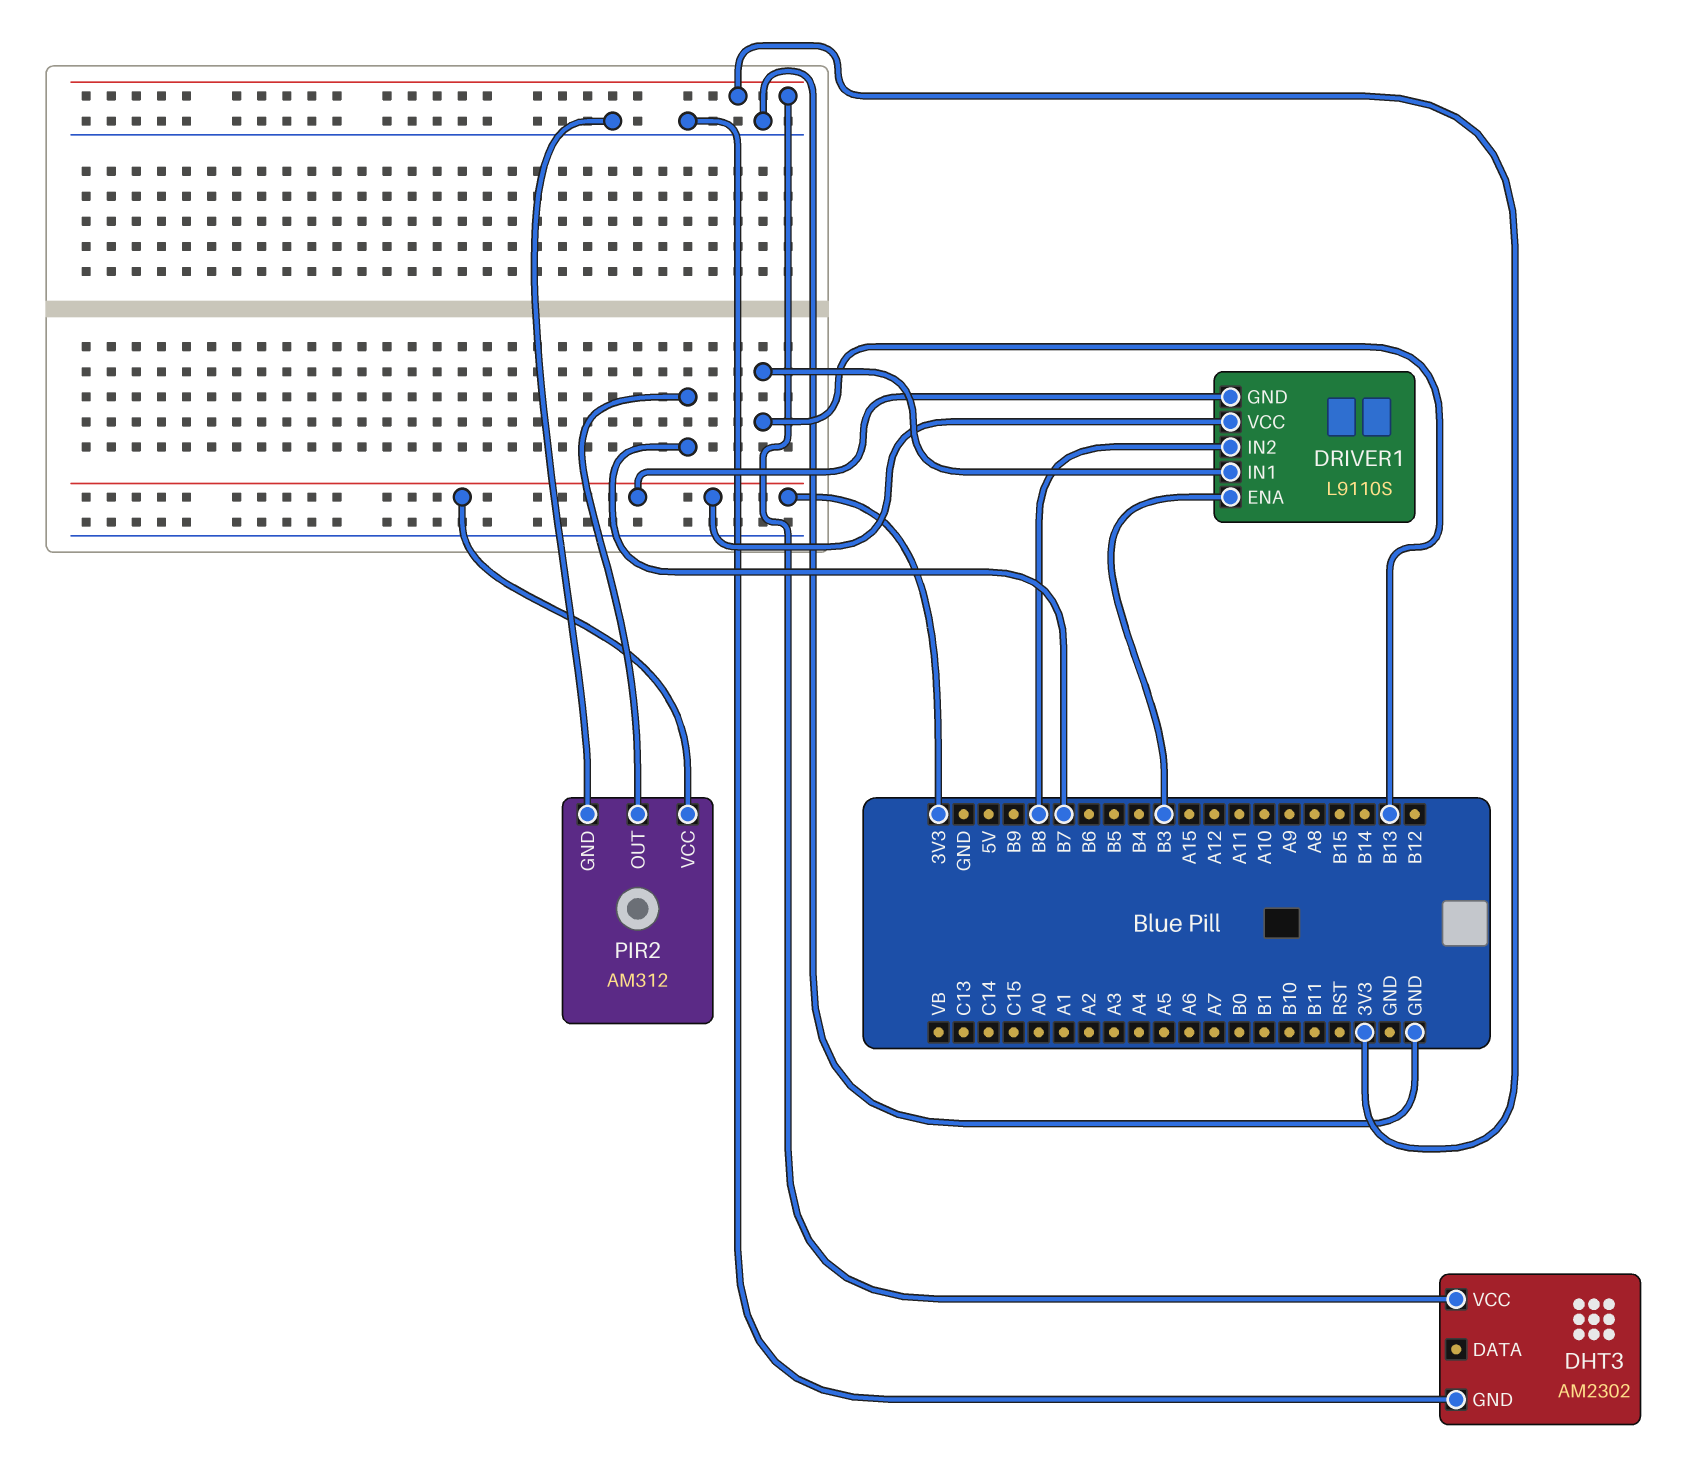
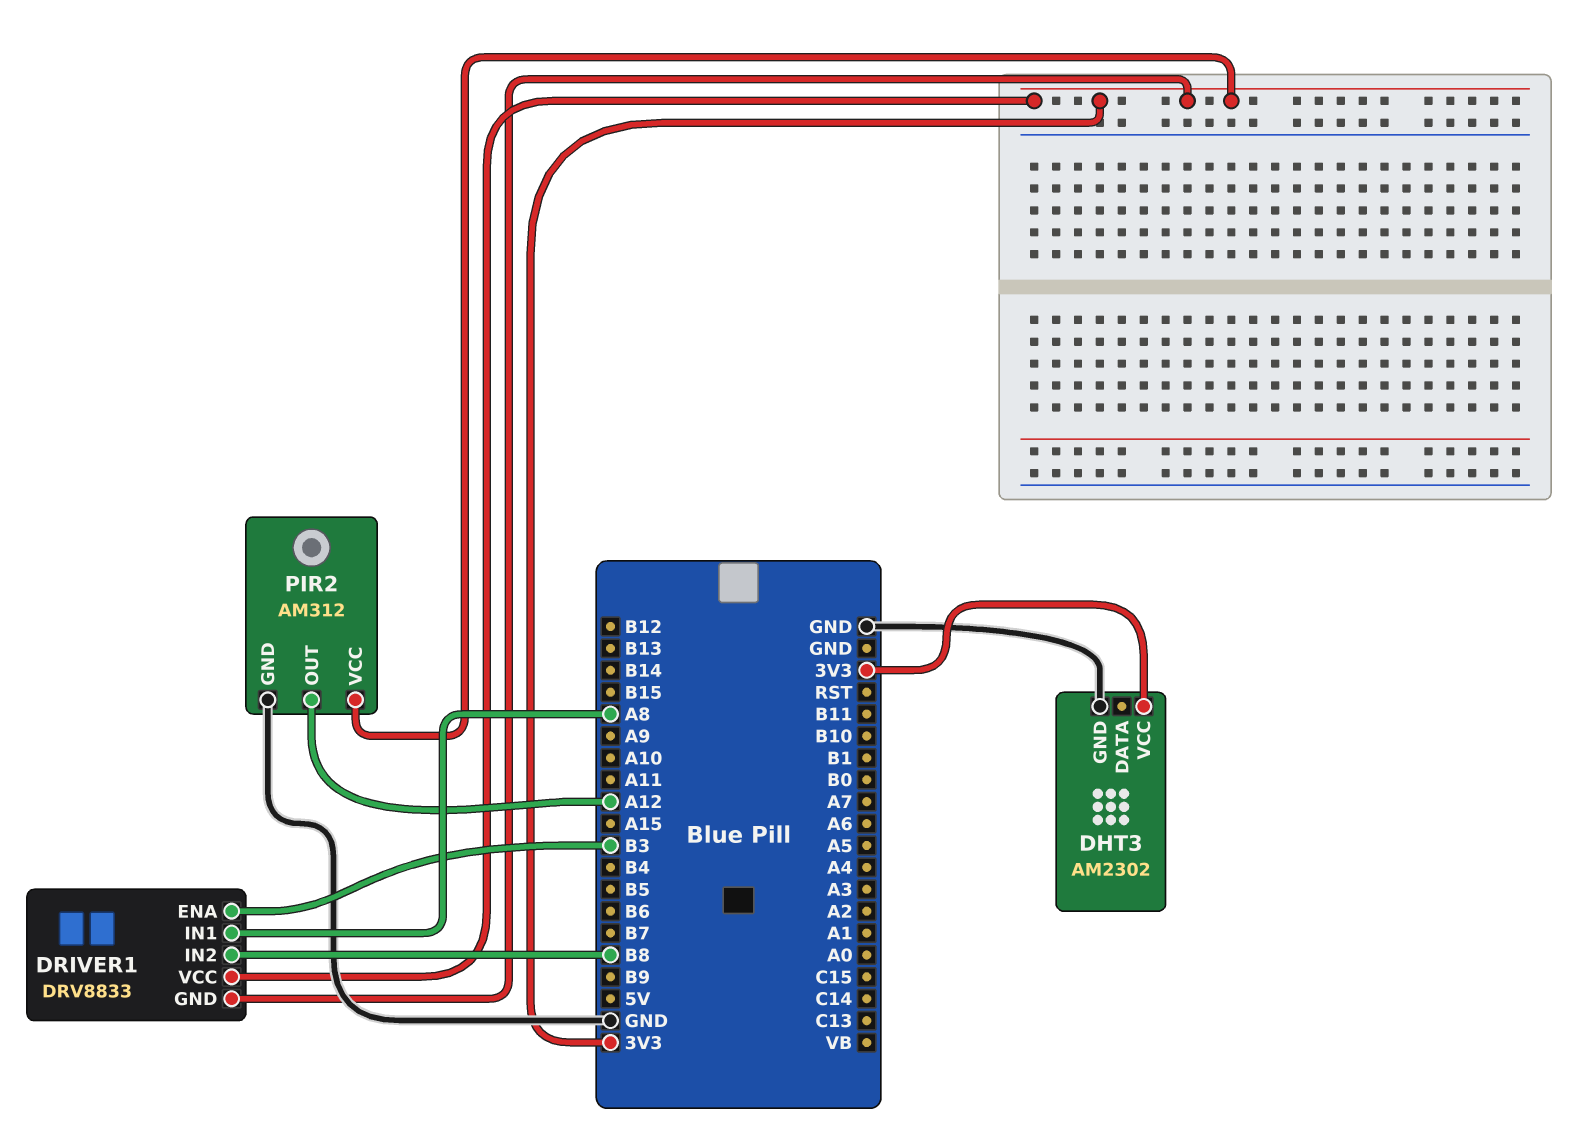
DRIVER1: L9110S -> DRV8833
DRIVER1 pin IN1: B13 -> A8
PIR2 pin OUT: B7 -> A12

